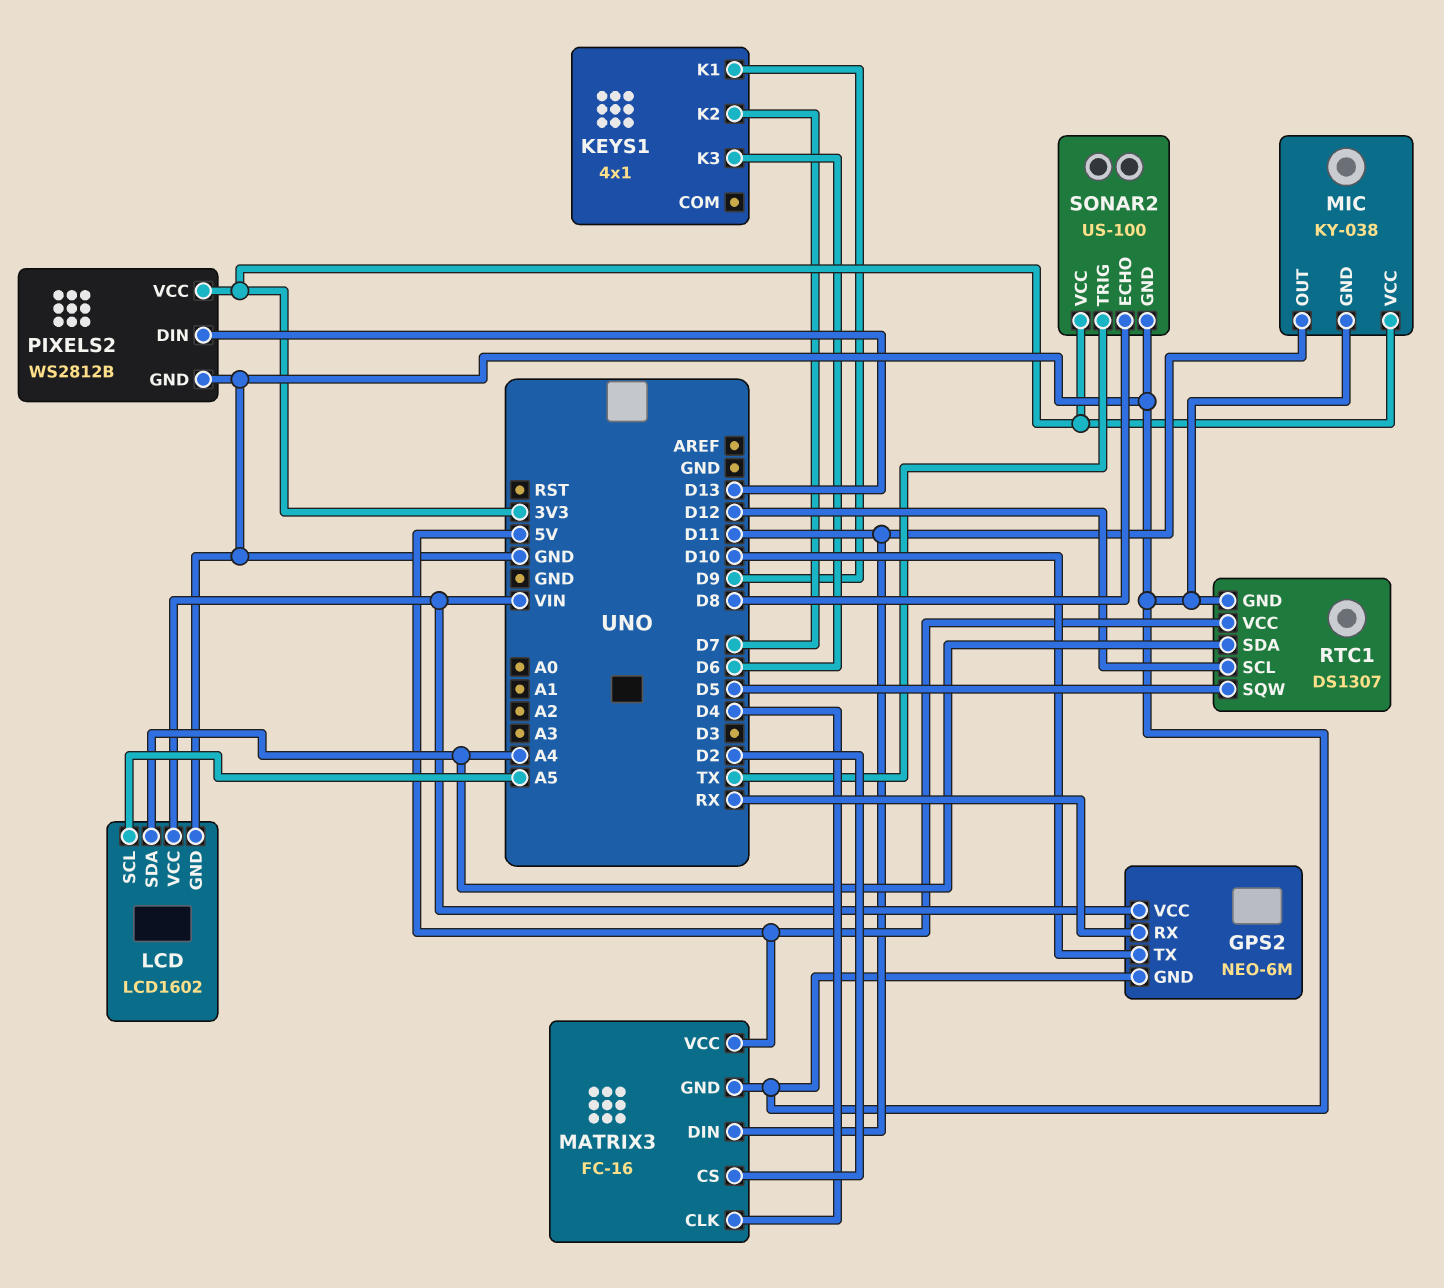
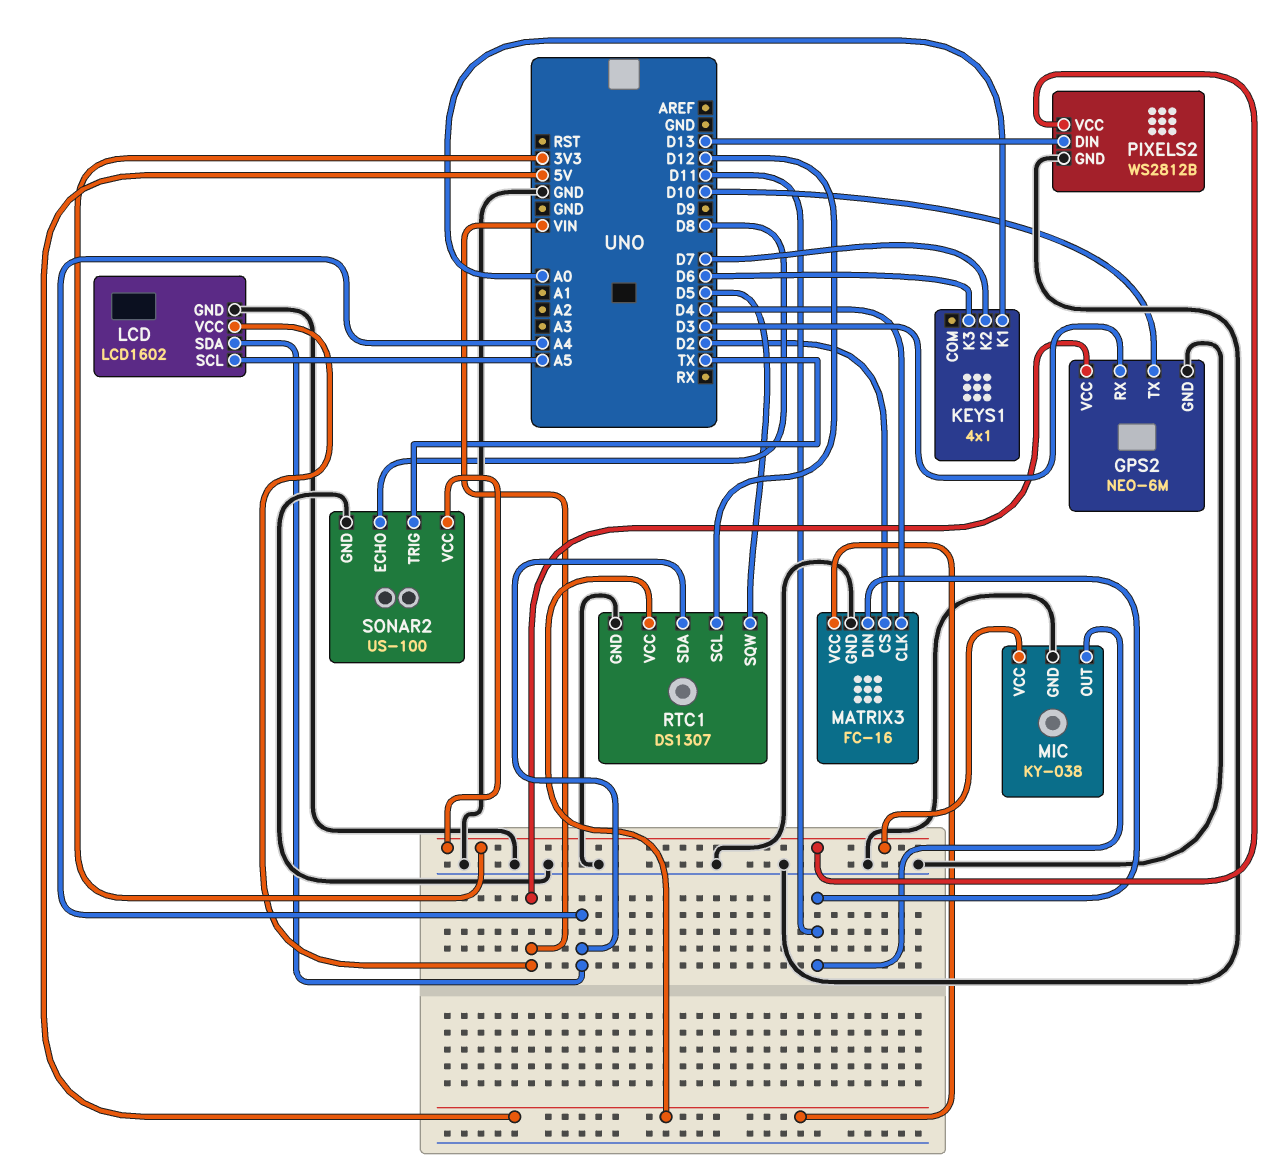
GPS2 pin RX: RX -> D3
KEYS1 pin K1: D9 -> A0

